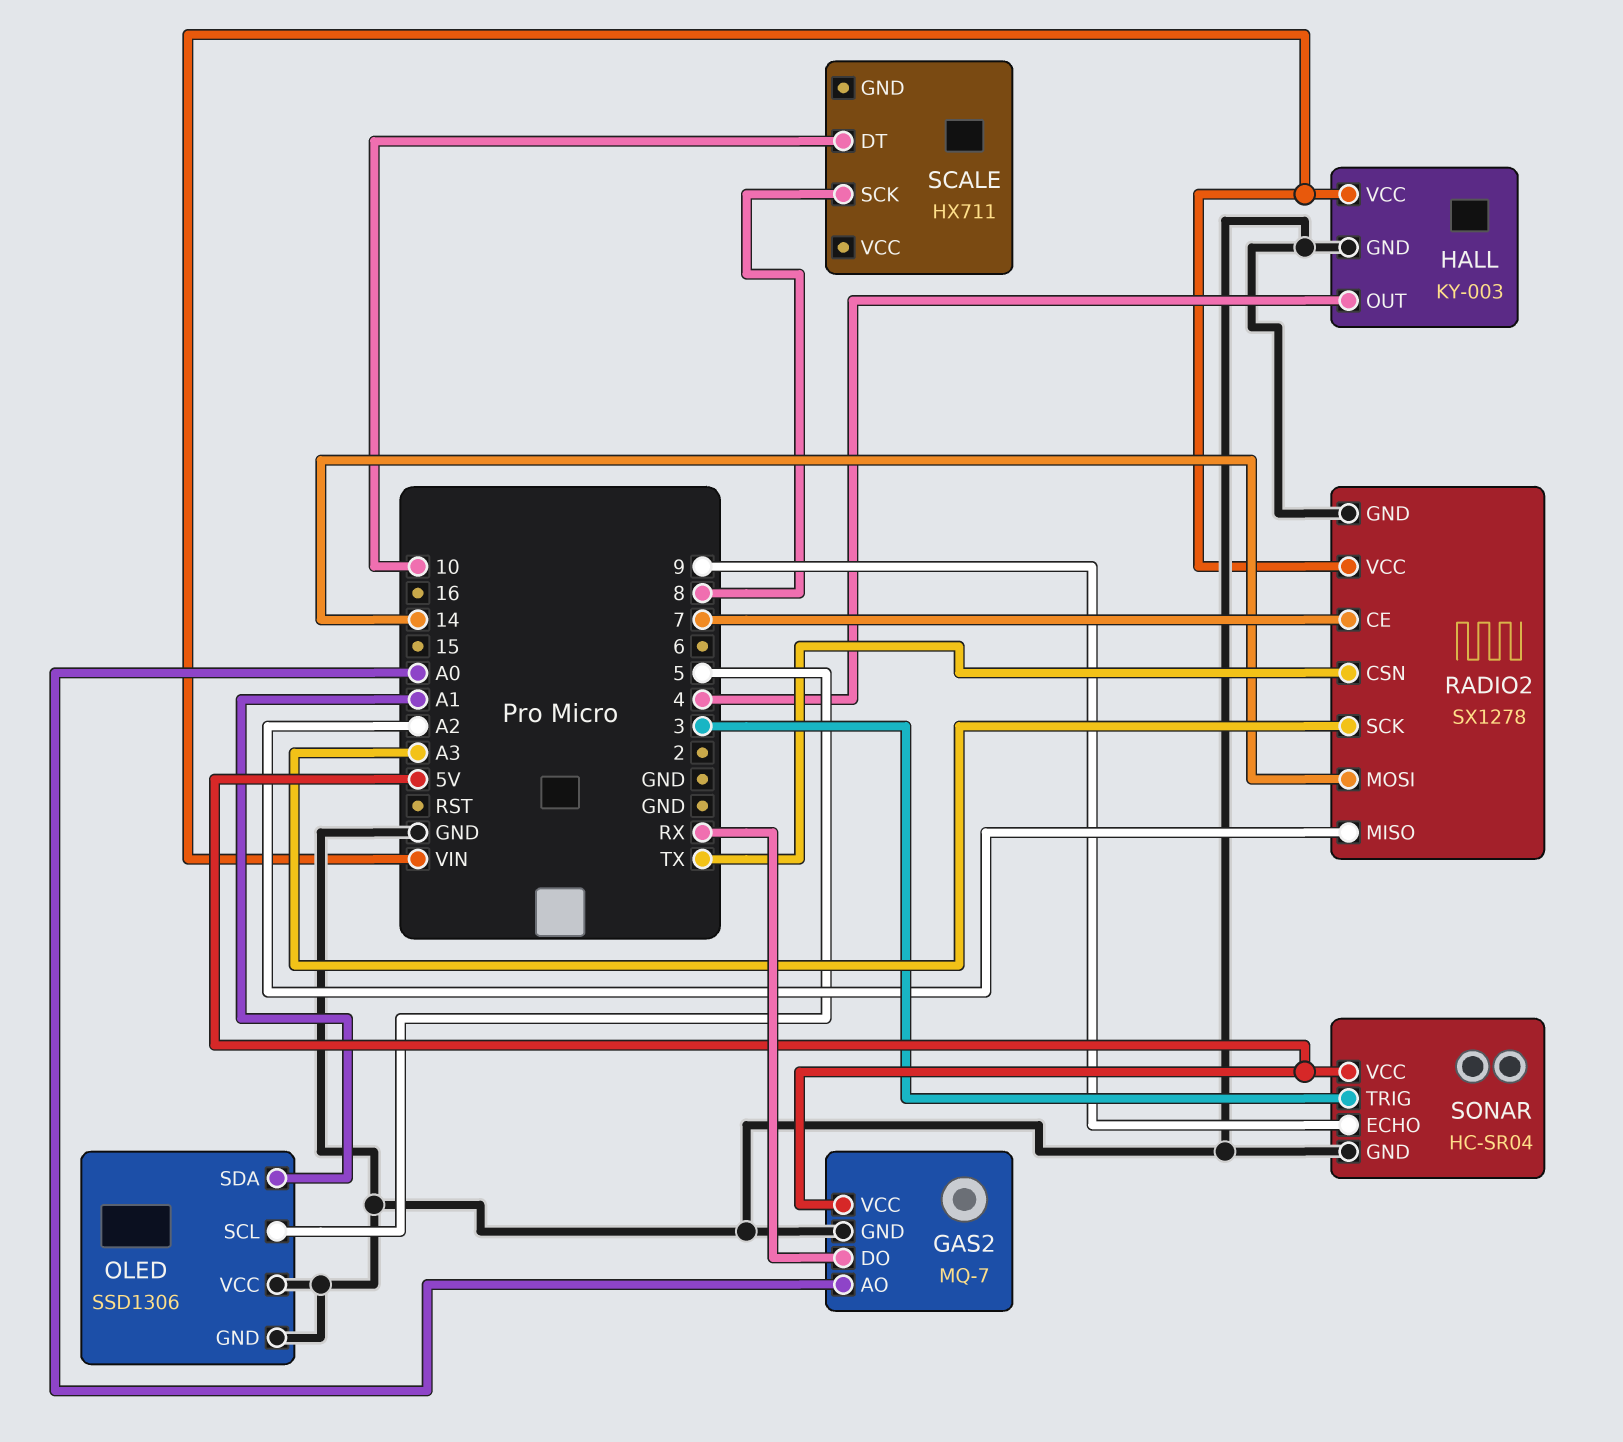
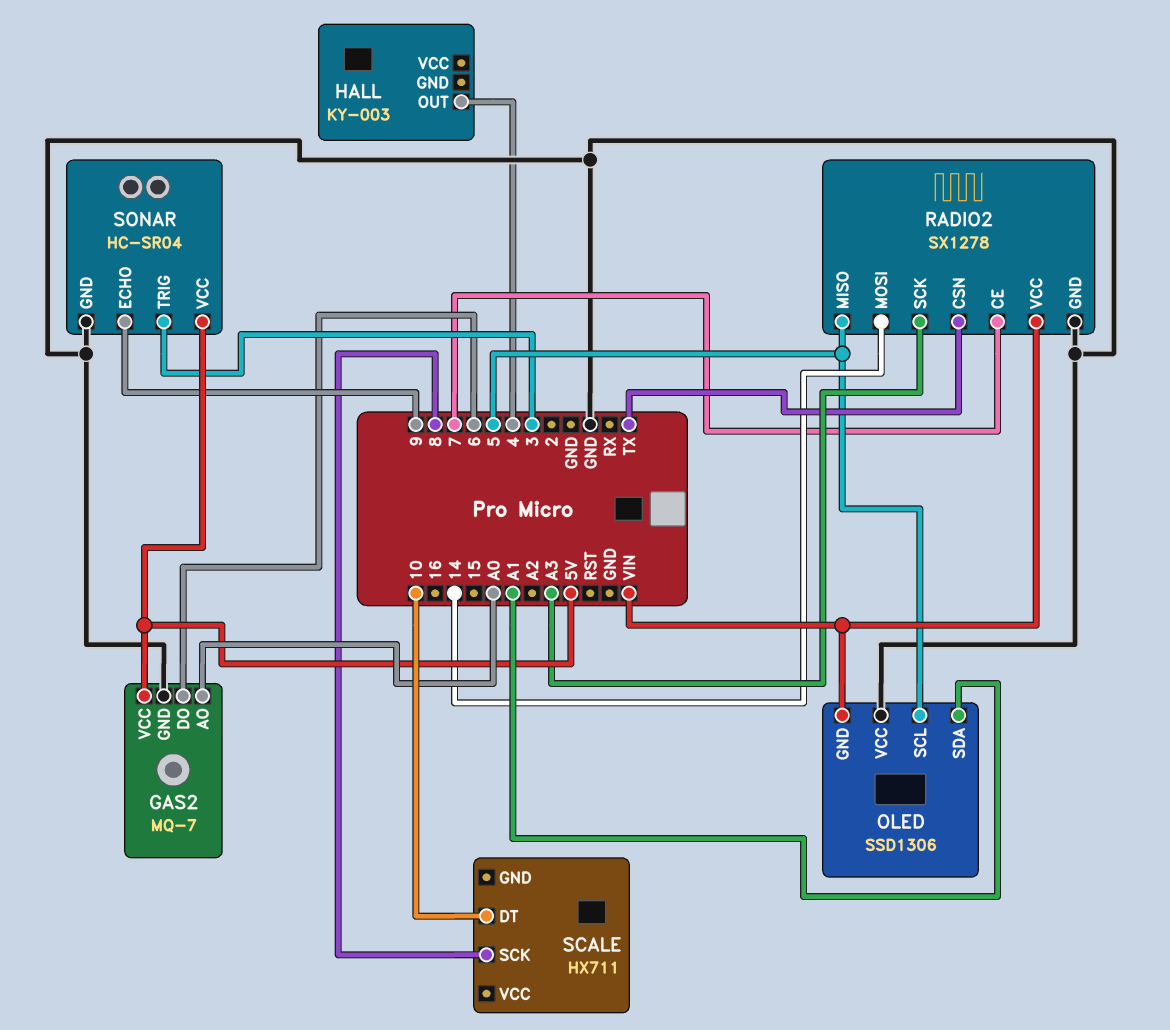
GAS2 pin DO: RX -> 6
HALL pin GND: GND -> none
HALL pin VCC: VIN -> none
OLED pin GND: GND -> VIN
RADIO2 pin MISO: A2 -> 5

